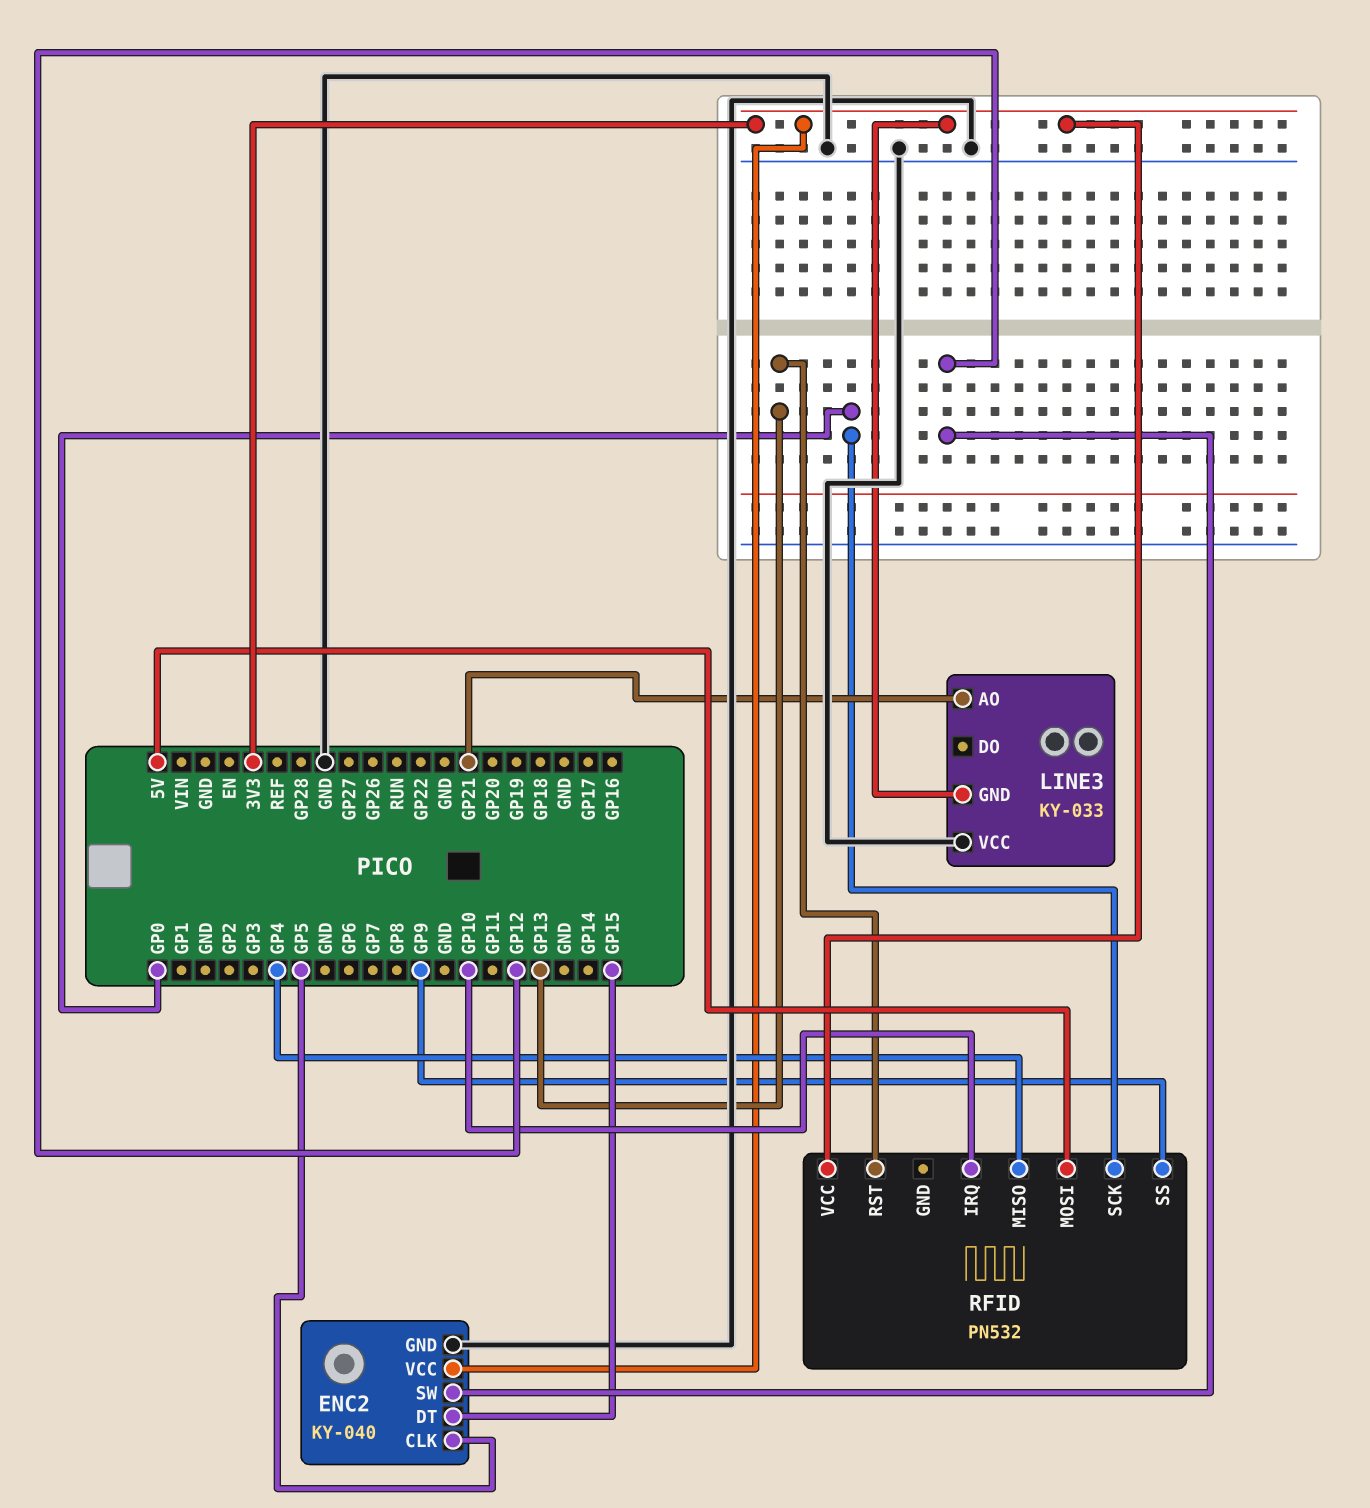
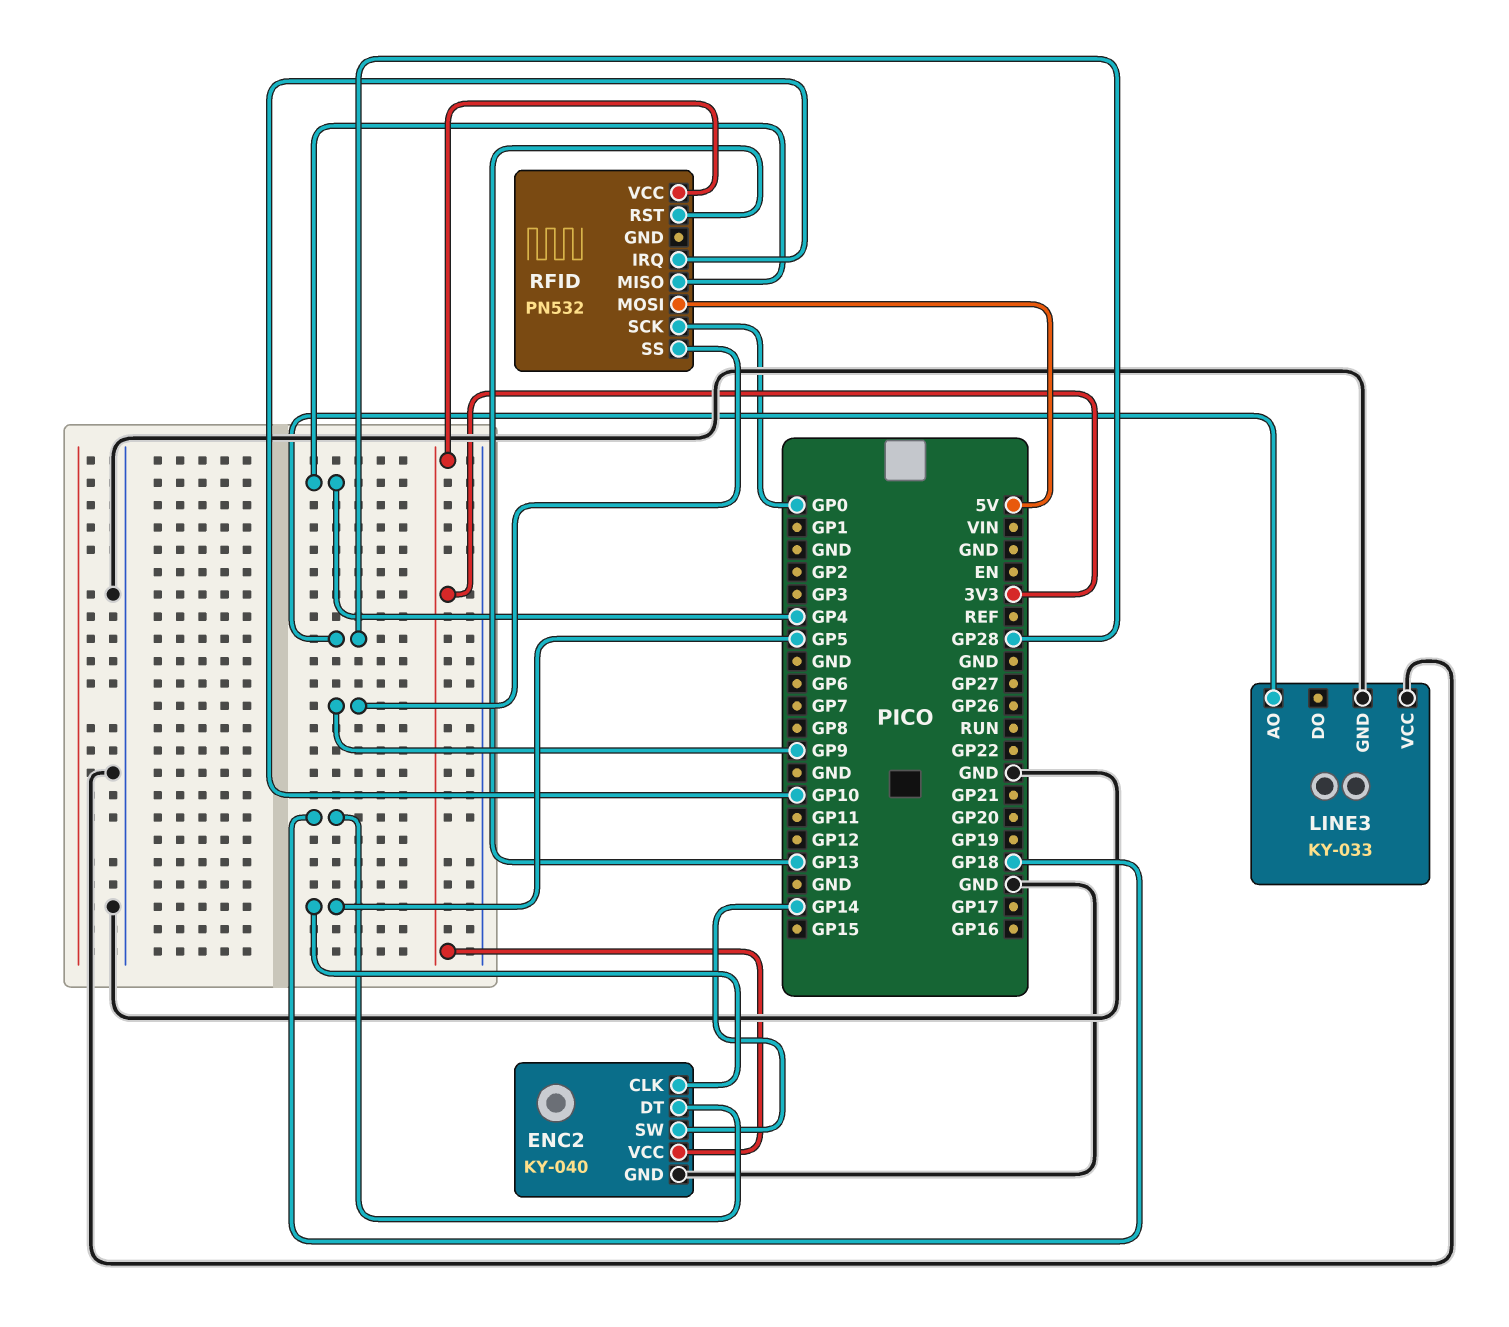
ENC2 pin DT: GP15 -> GP18
ENC2 pin SW: GP12 -> GP14
LINE3 pin AO: GP21 -> GP28
LINE3 pin GND: 3V3 -> GND

